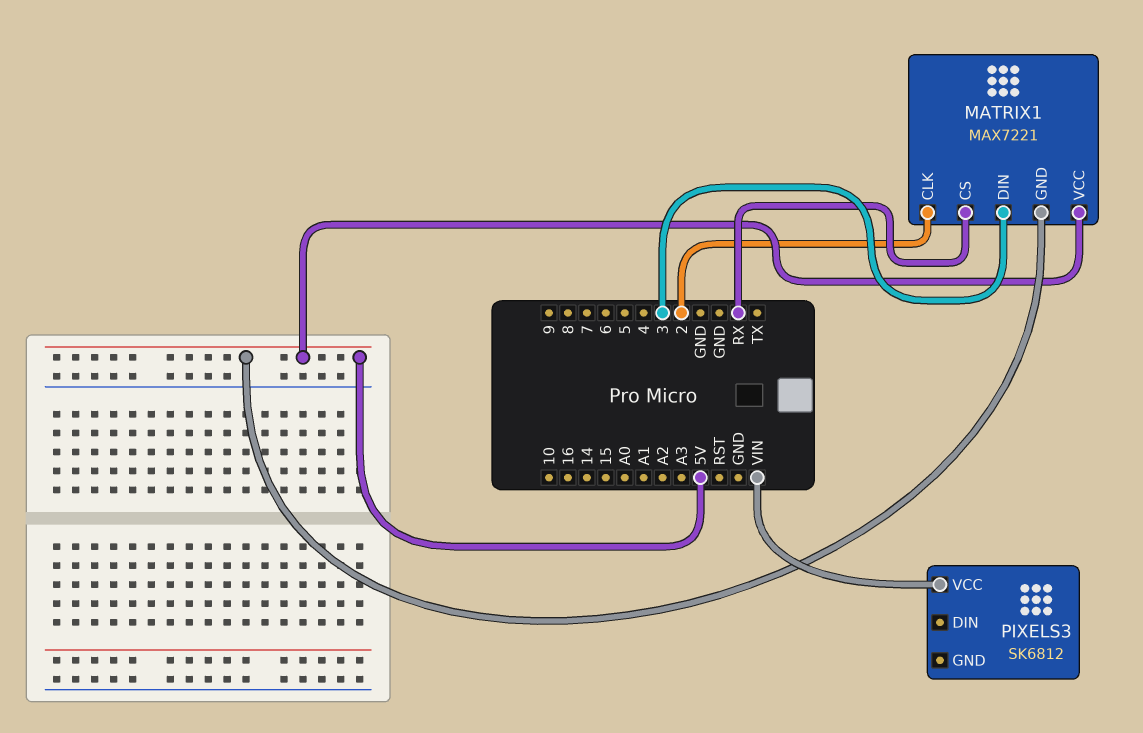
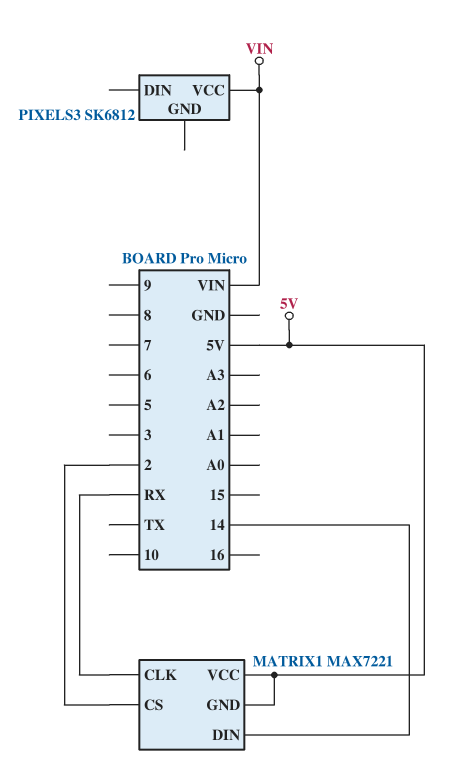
MATRIX1 pin CLK: 2 -> RX
MATRIX1 pin CS: RX -> 2
MATRIX1 pin DIN: 3 -> 14

